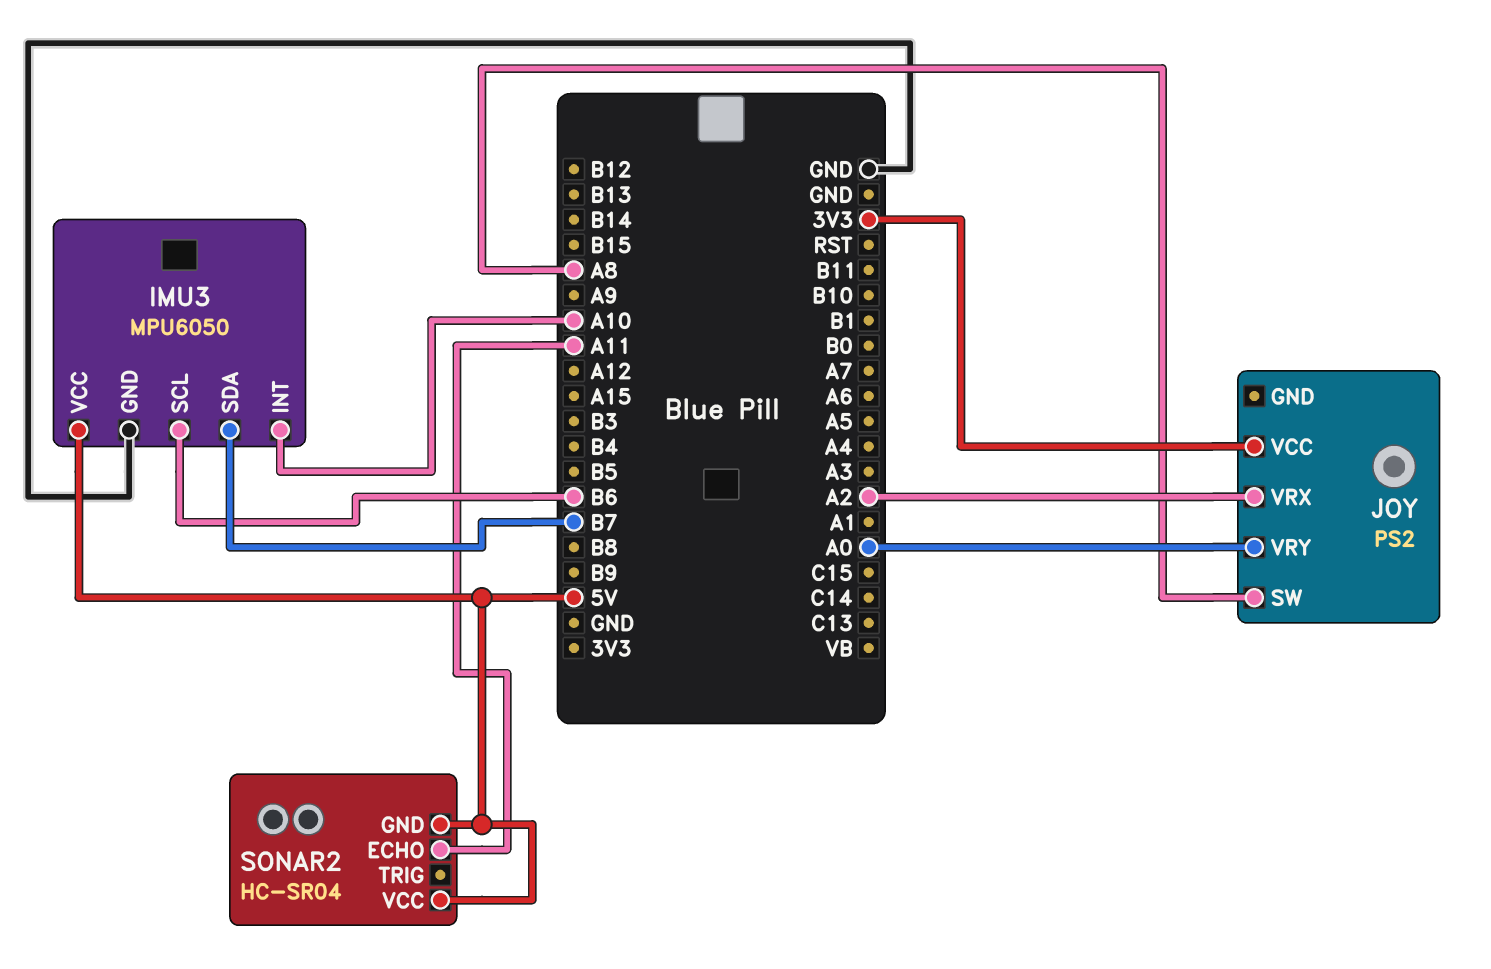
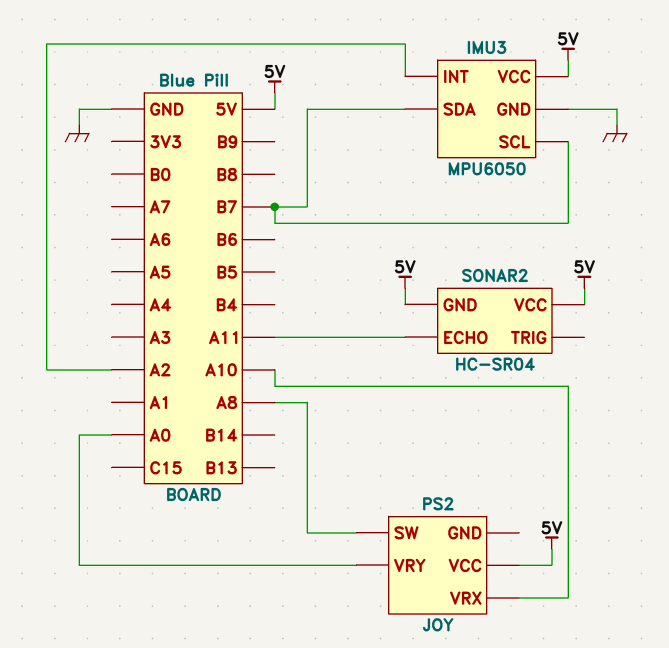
IMU3 pin INT: A10 -> A2
IMU3 pin SCL: B6 -> B7
JOY pin VCC: 3V3 -> 5V
JOY pin VRX: A2 -> A10

